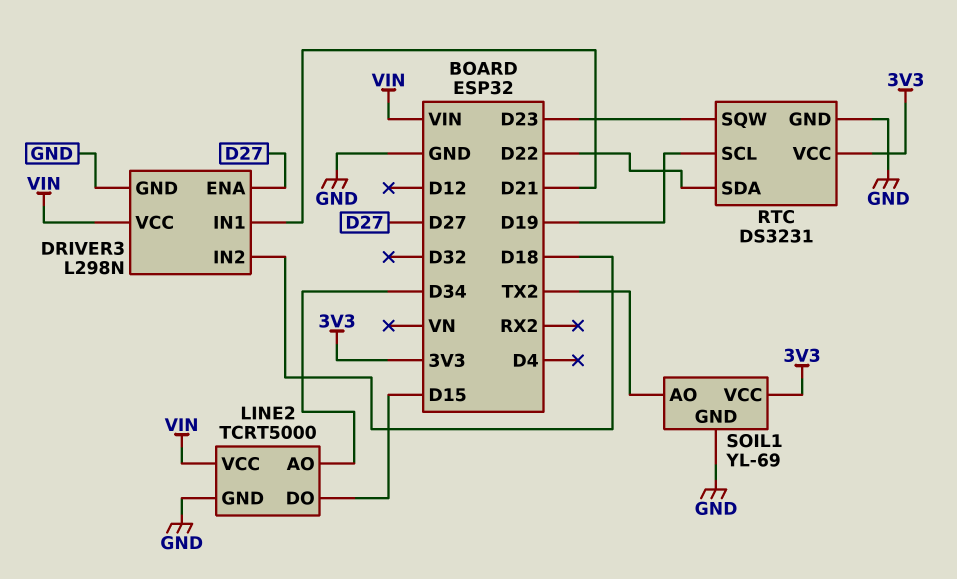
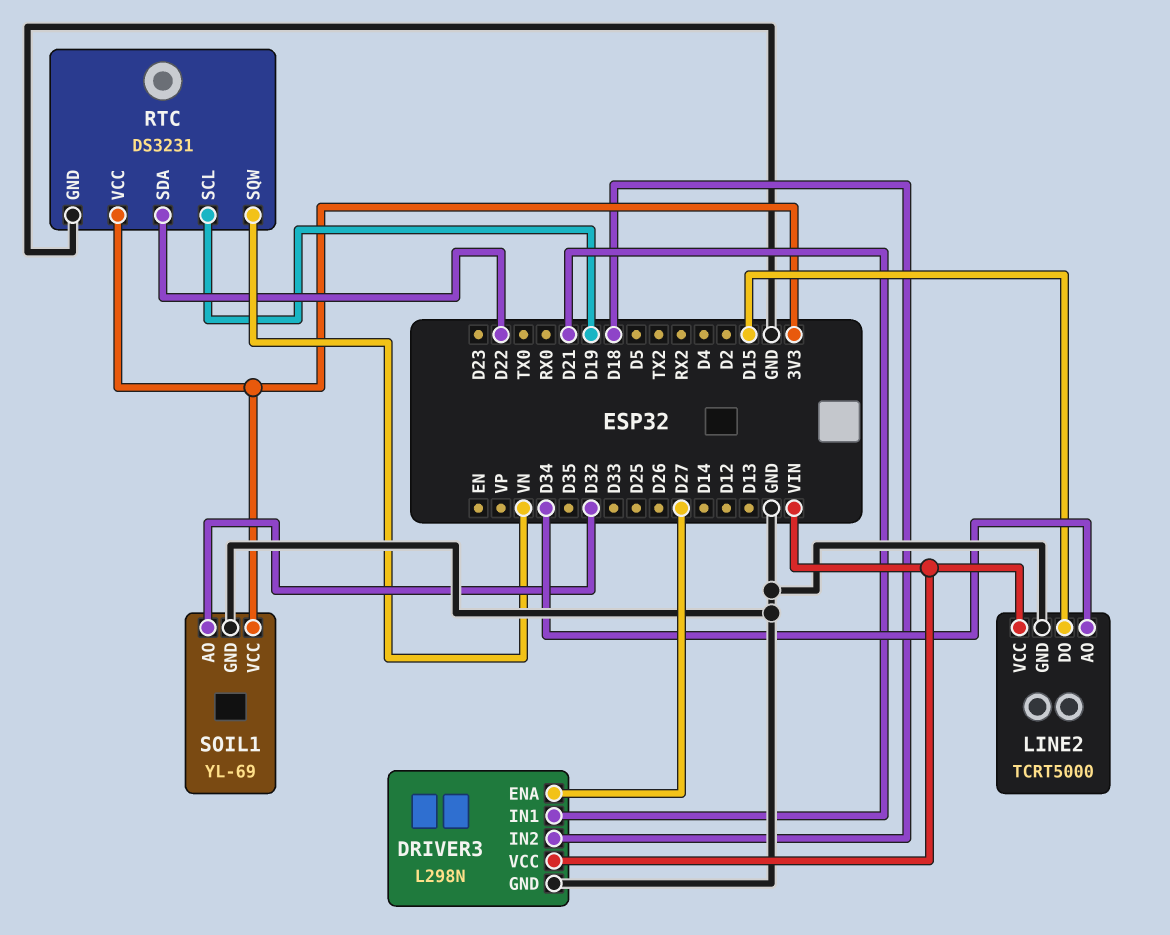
RTC pin SQW: D23 -> VN
SOIL1 pin AO: TX2 -> D32

